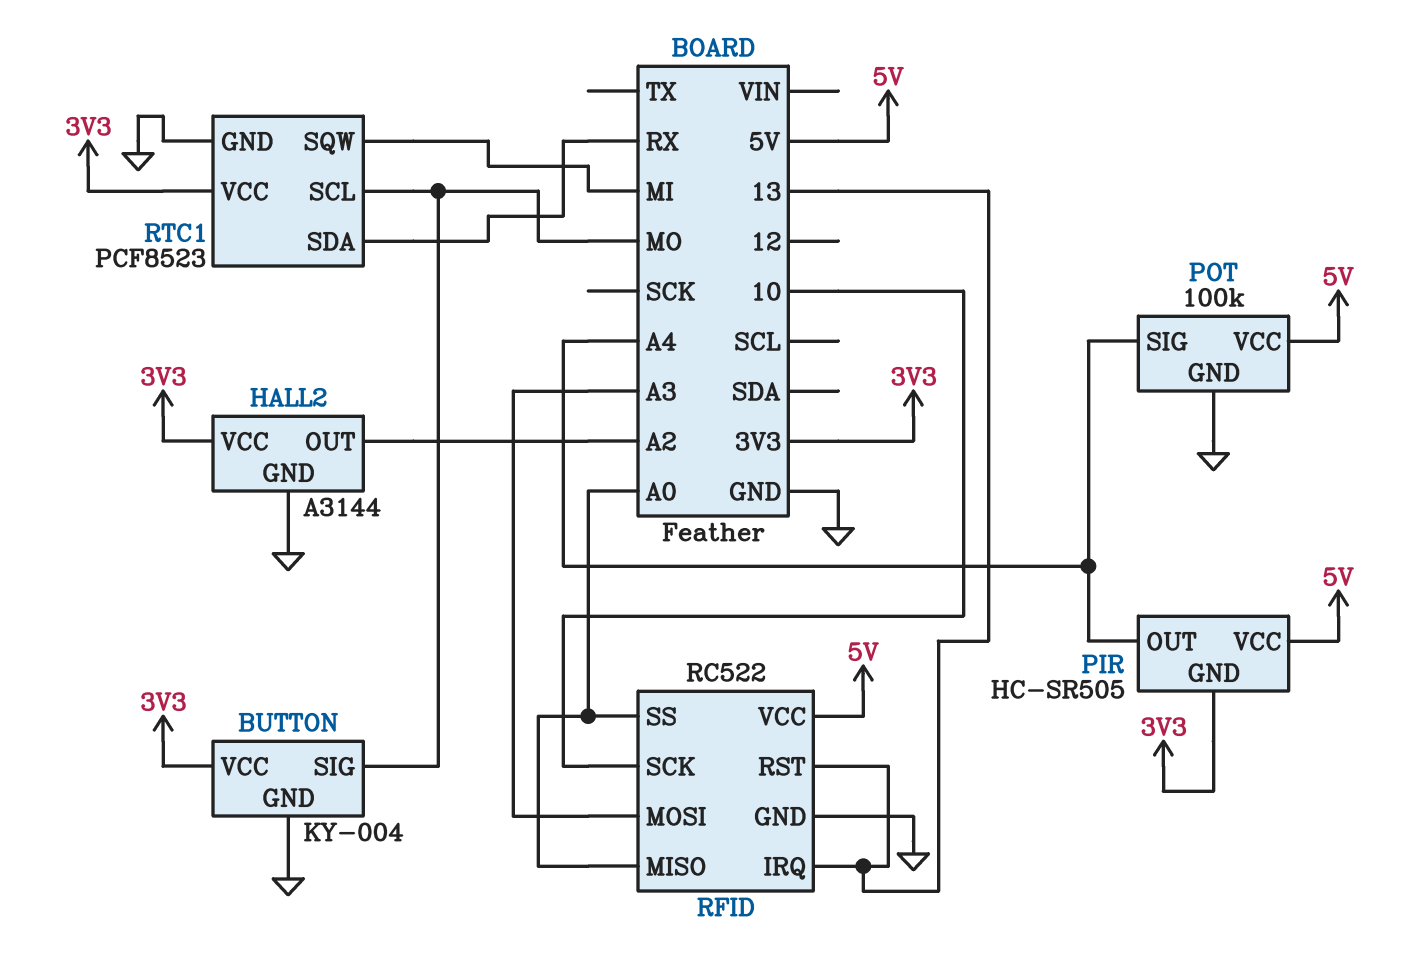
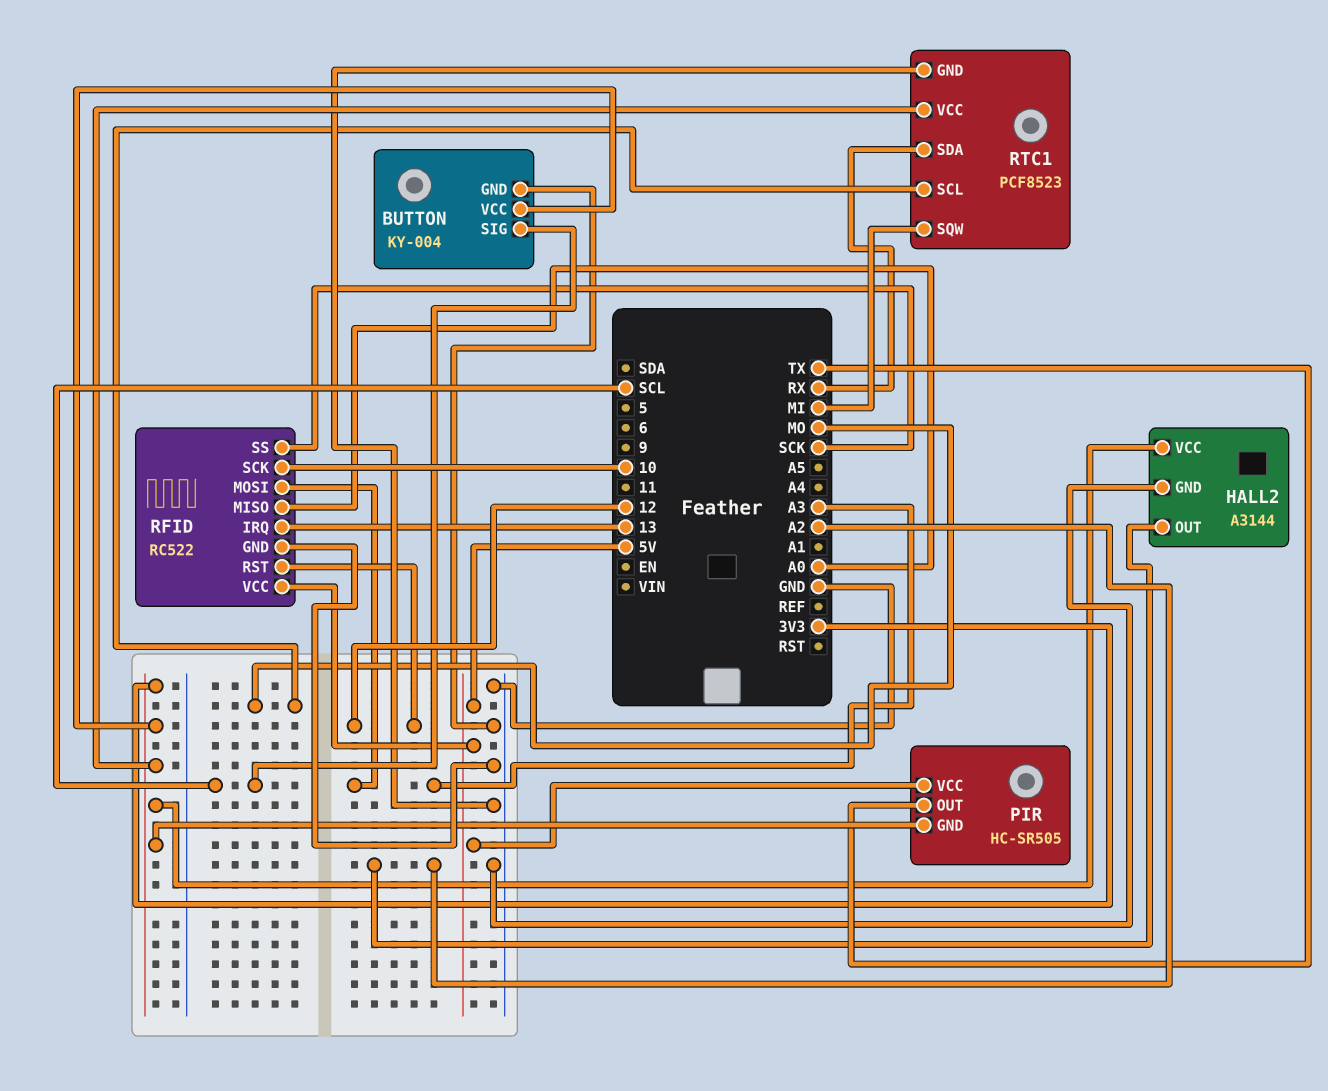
BUTTON pin SIG: MO -> SCL
PIR pin OUT: A4 -> TX
POT: 100k -> none
POT pin GND: GND -> none
POT pin SIG: A4 -> none
POT pin VCC: 5V -> none
RFID pin RST: 13 -> 12
RFID pin SS: A0 -> SCK

